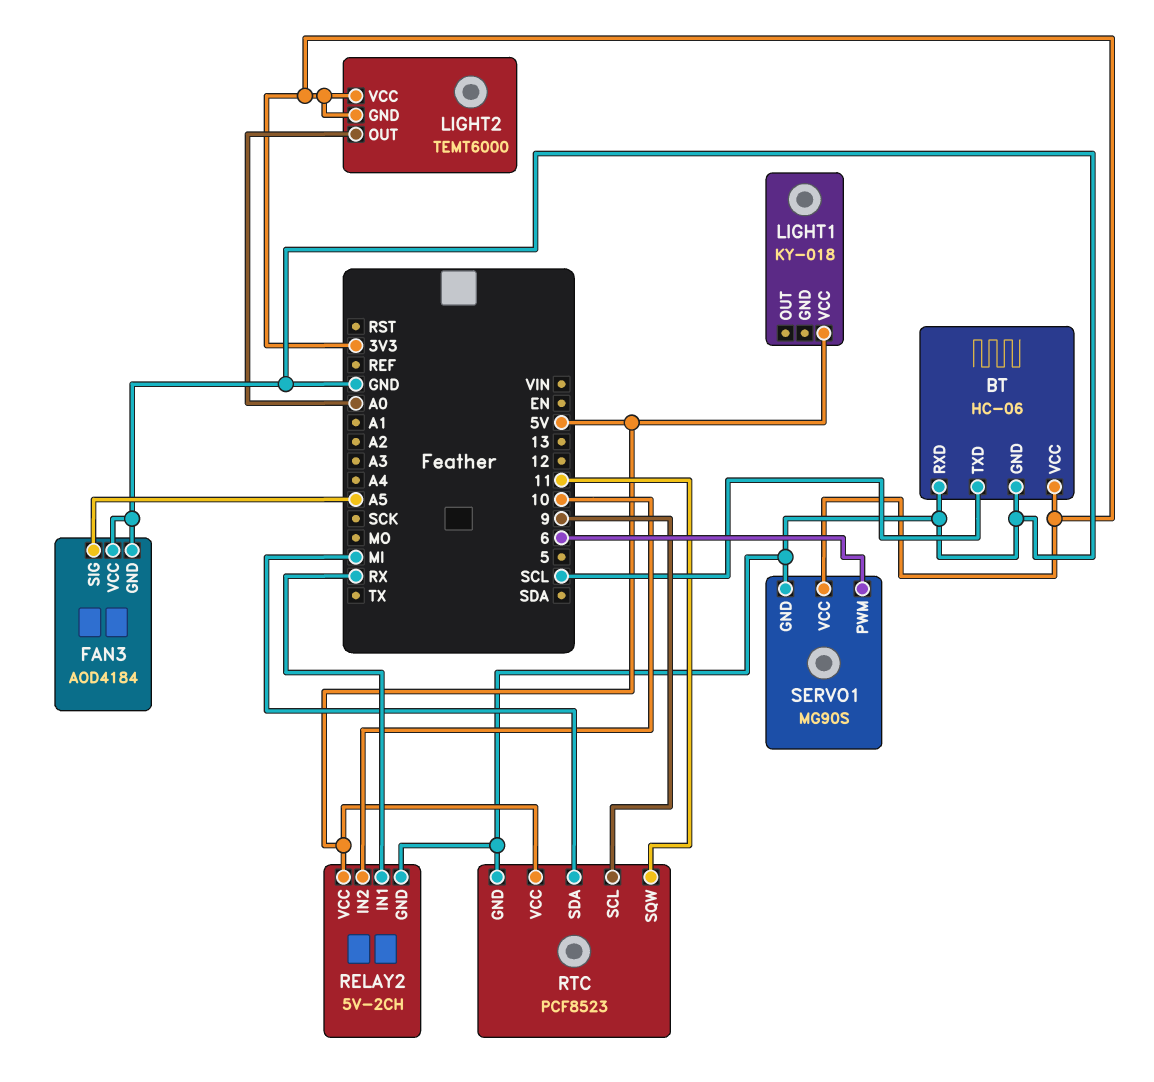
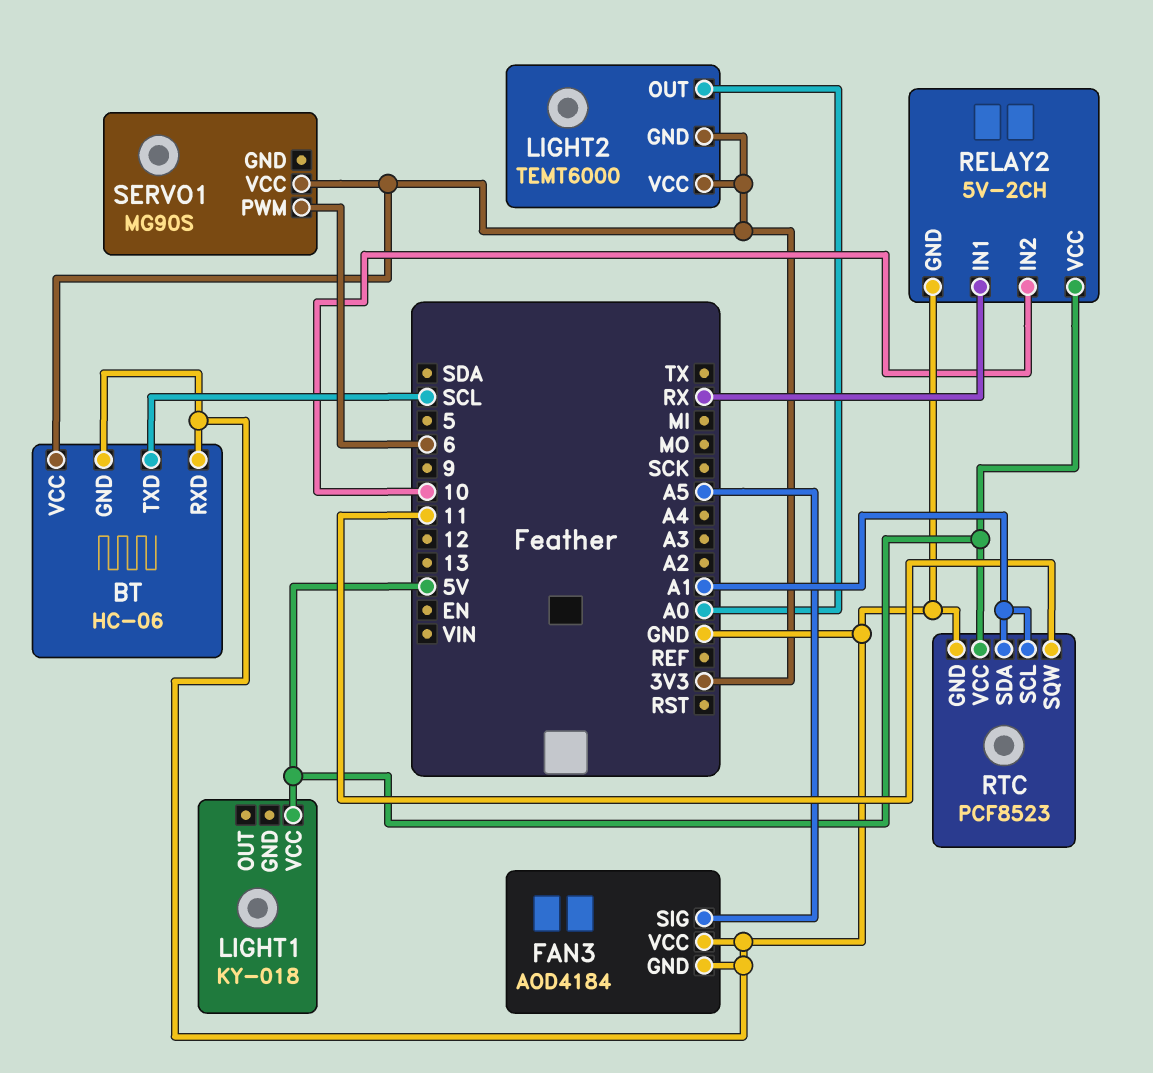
RTC pin SCL: 9 -> A1
RTC pin SDA: MI -> A1
SERVO1 pin GND: GND -> none

